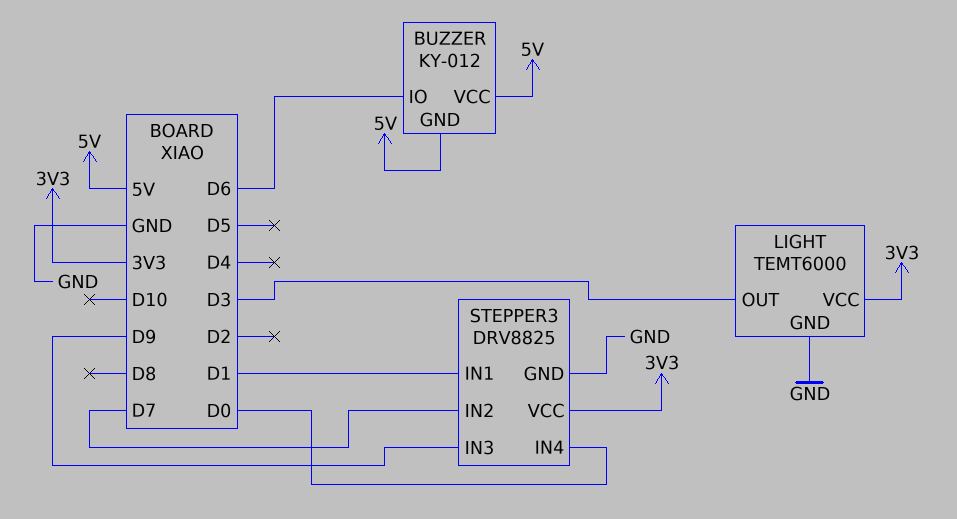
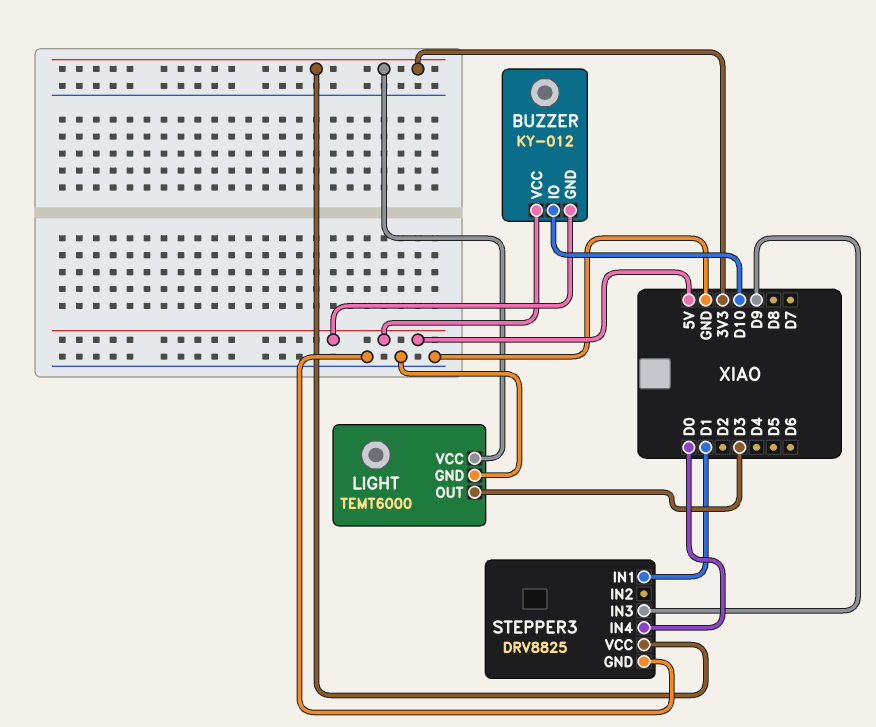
BUZZER pin IO: D6 -> D10
STEPPER3 pin IN2: D7 -> none

